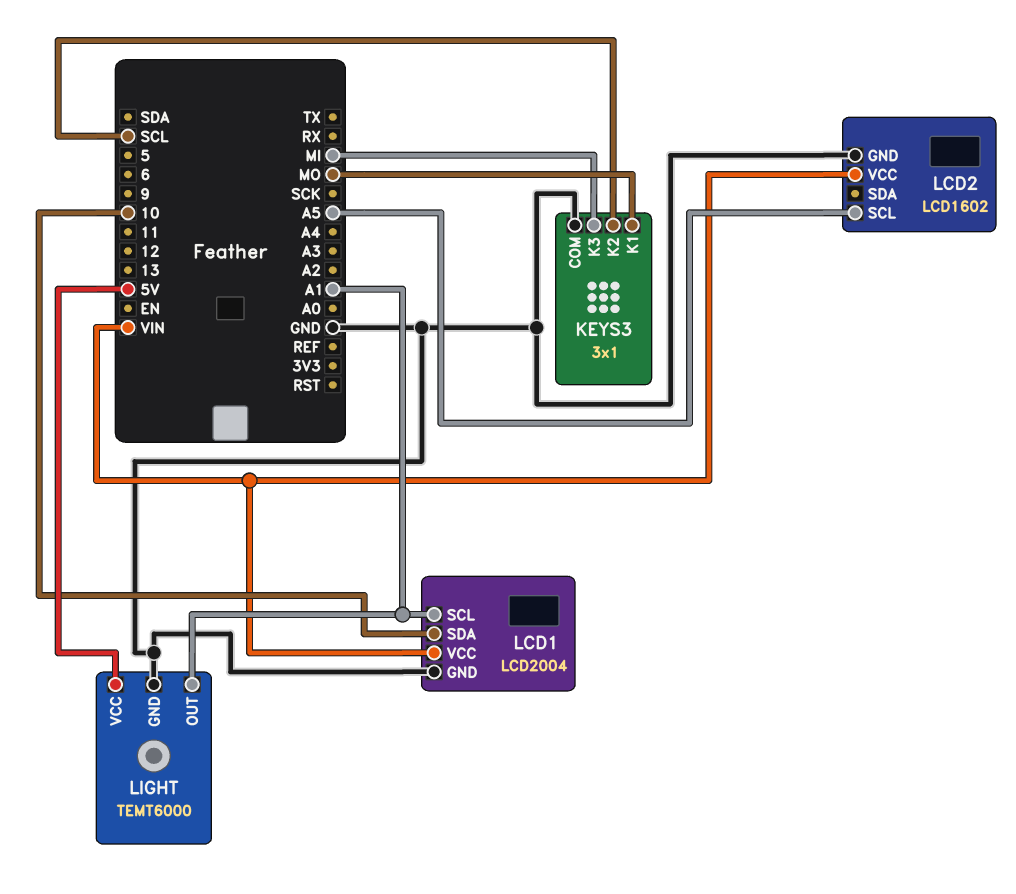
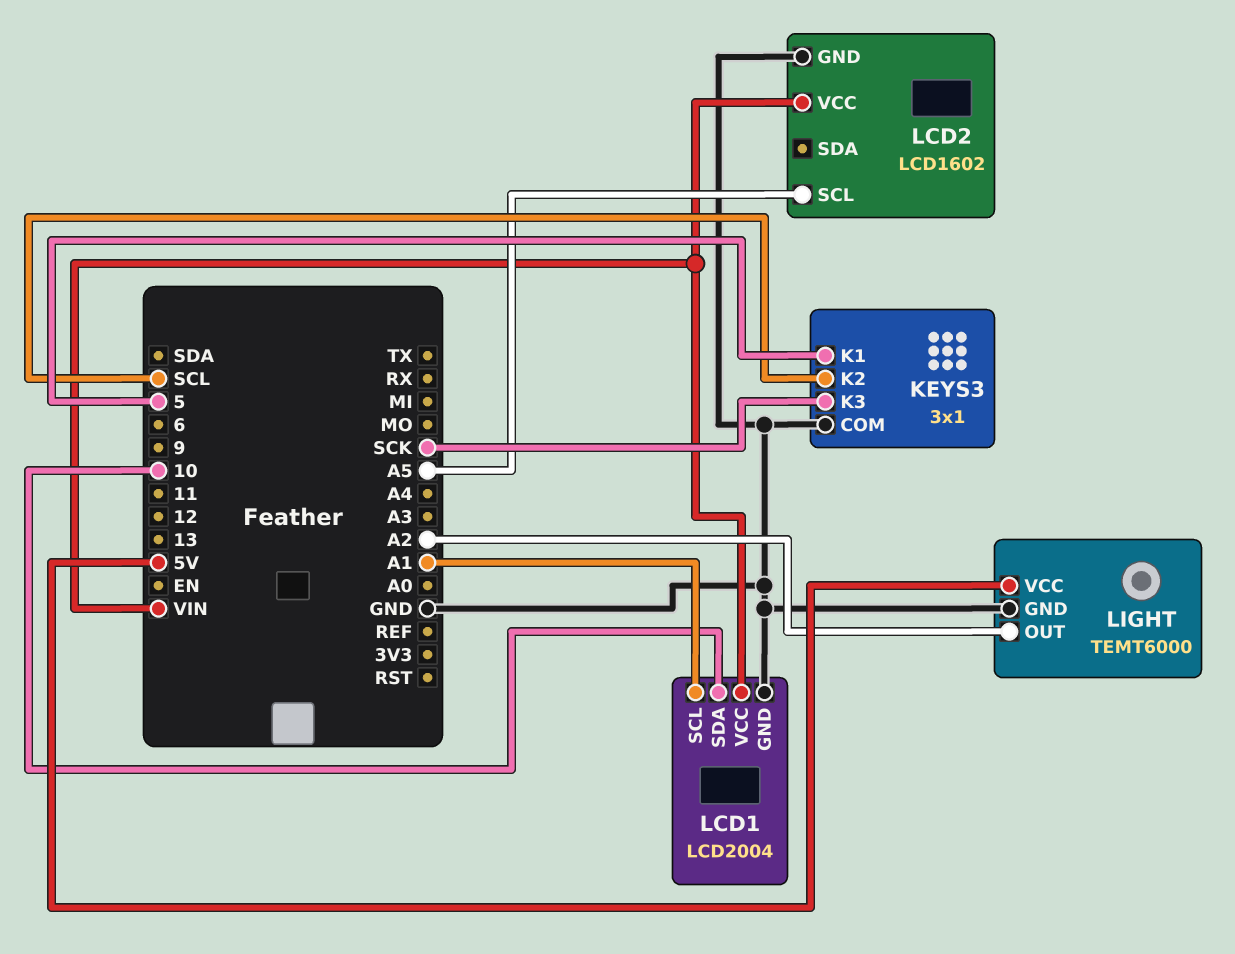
KEYS3 pin K1: MO -> 5
KEYS3 pin K3: MI -> SCK
LIGHT pin OUT: A1 -> A2

